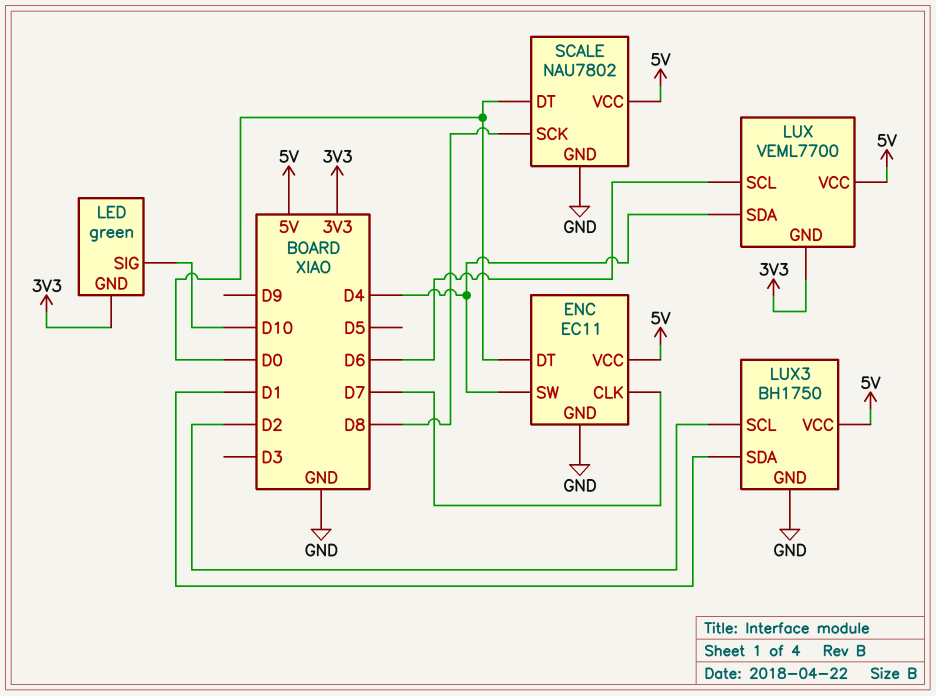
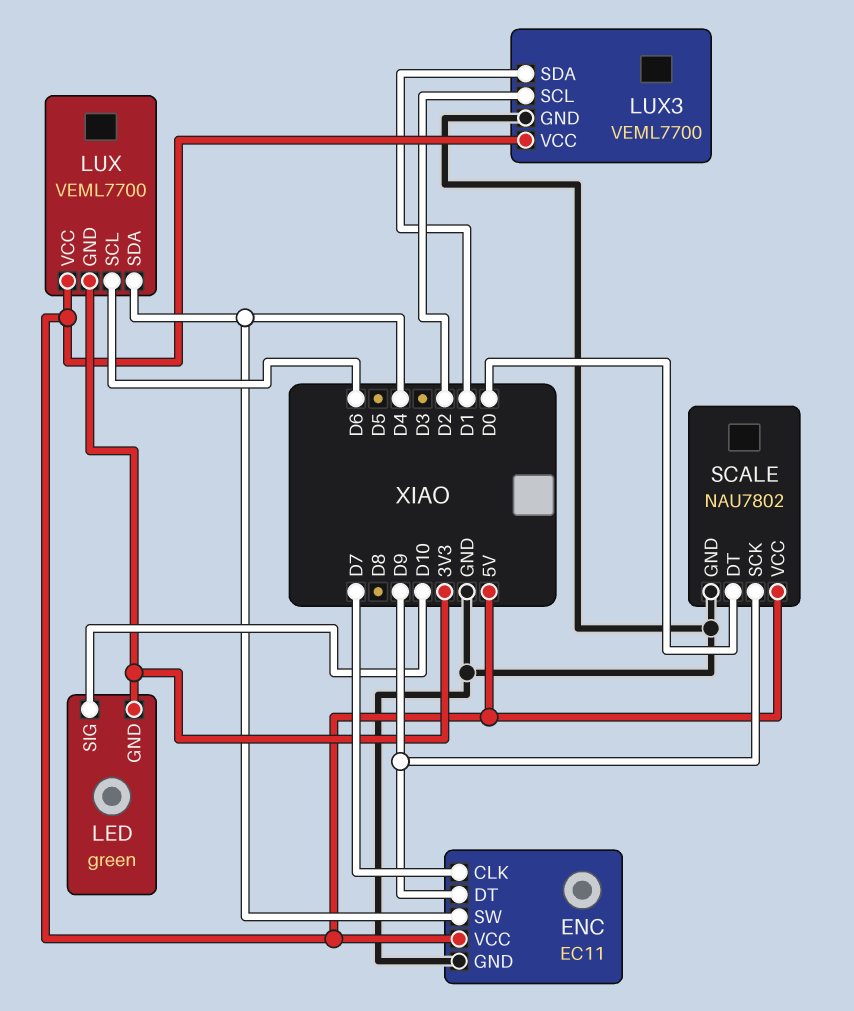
ENC pin DT: D0 -> D9
LUX3: BH1750 -> VEML7700
SCALE pin SCK: D8 -> D9

